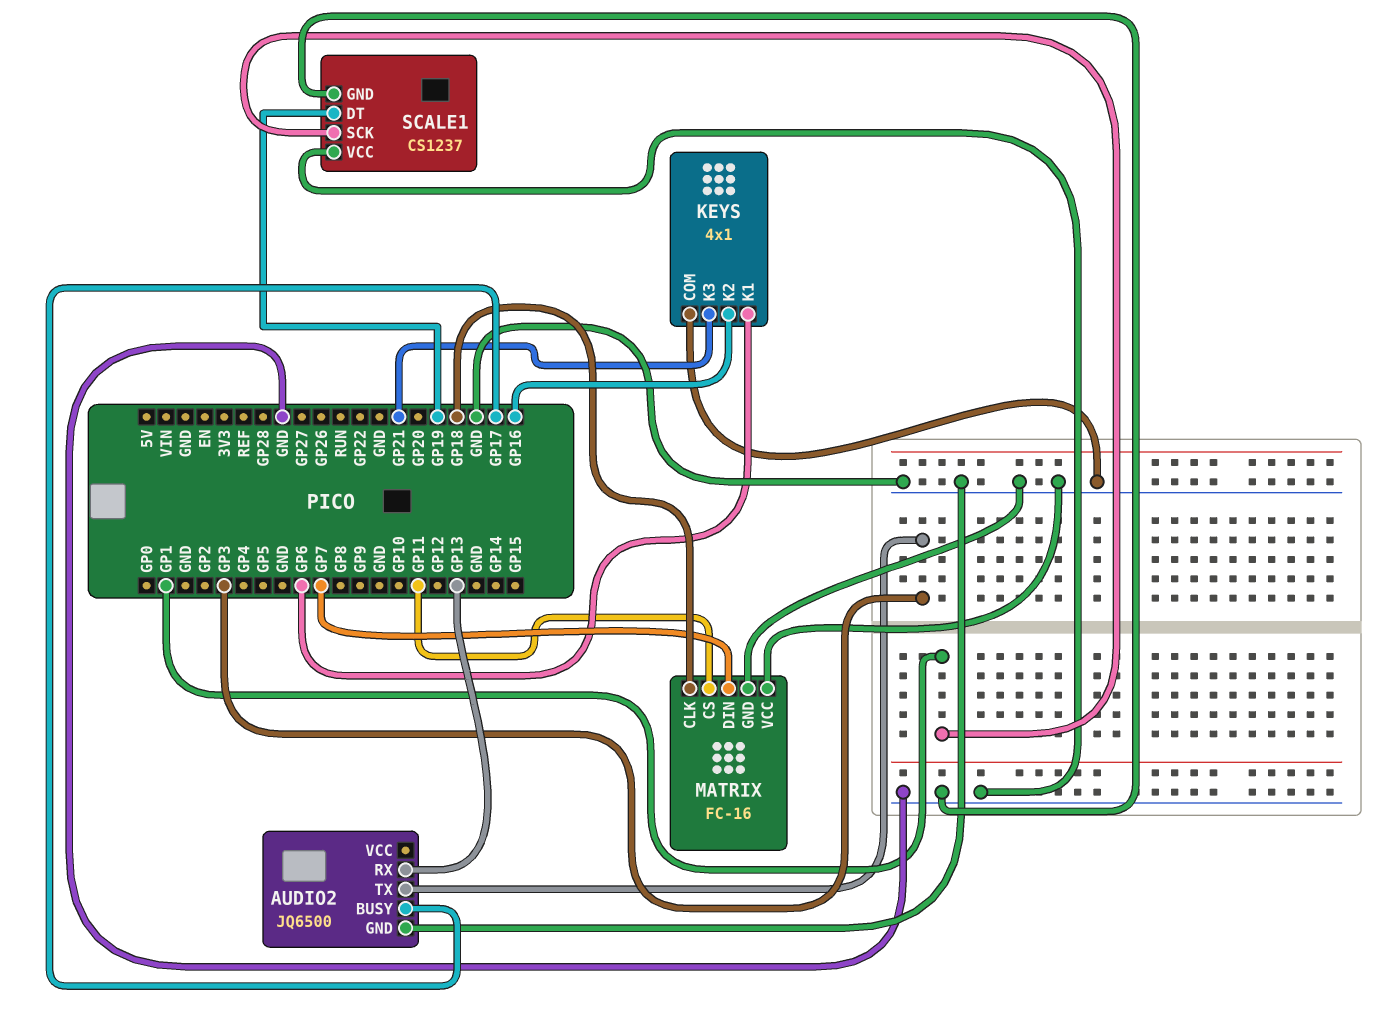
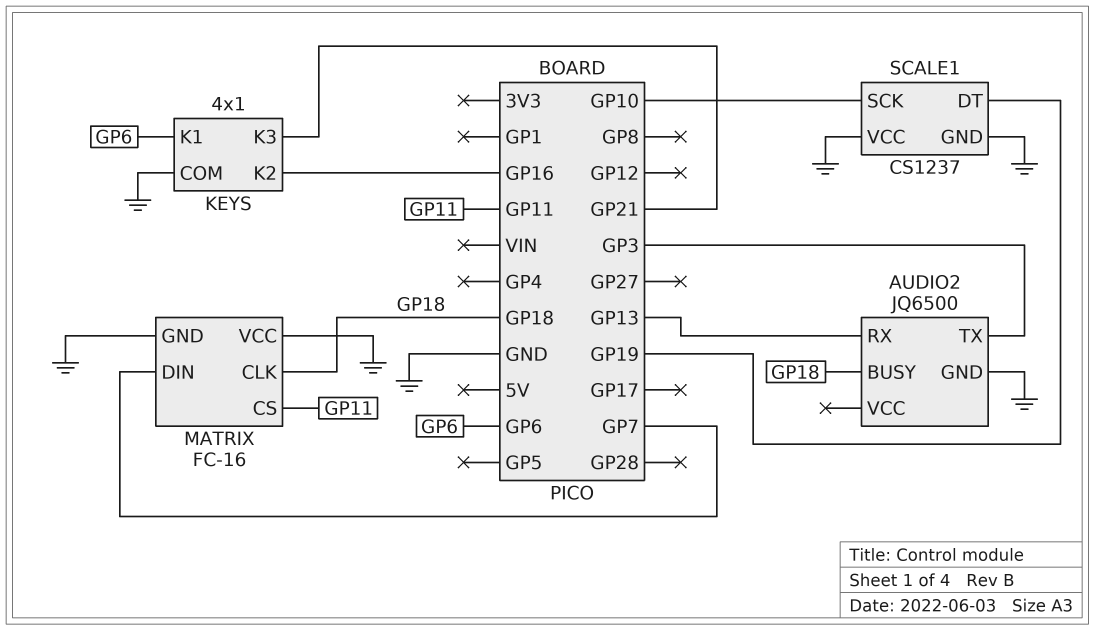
AUDIO2 pin BUSY: GP17 -> GP18
SCALE1 pin SCK: GP1 -> GP10

